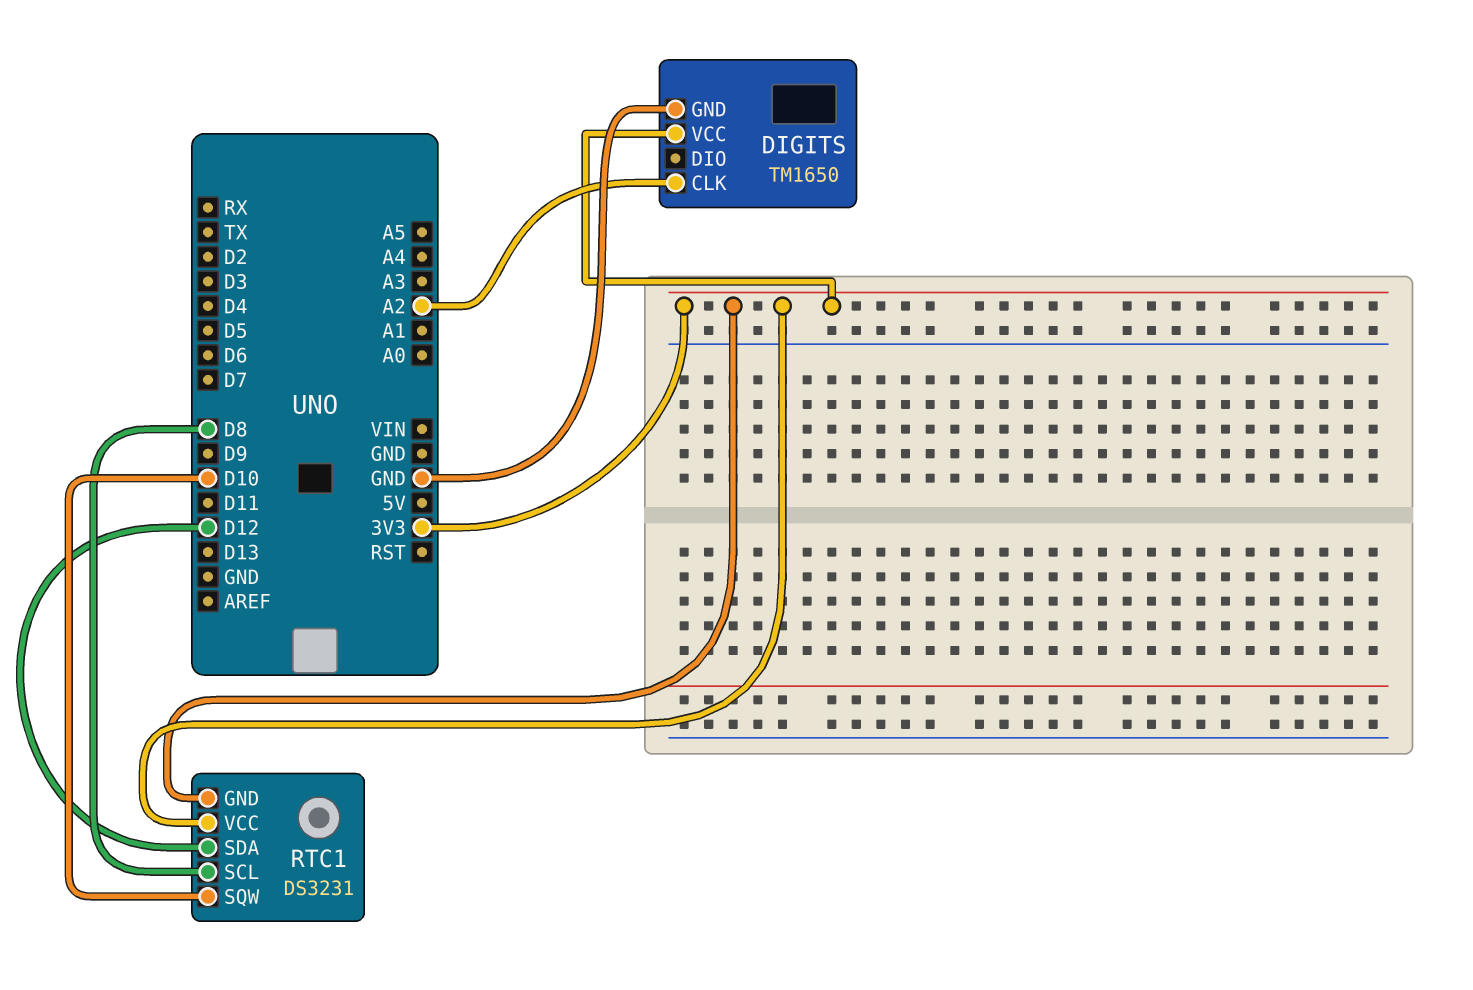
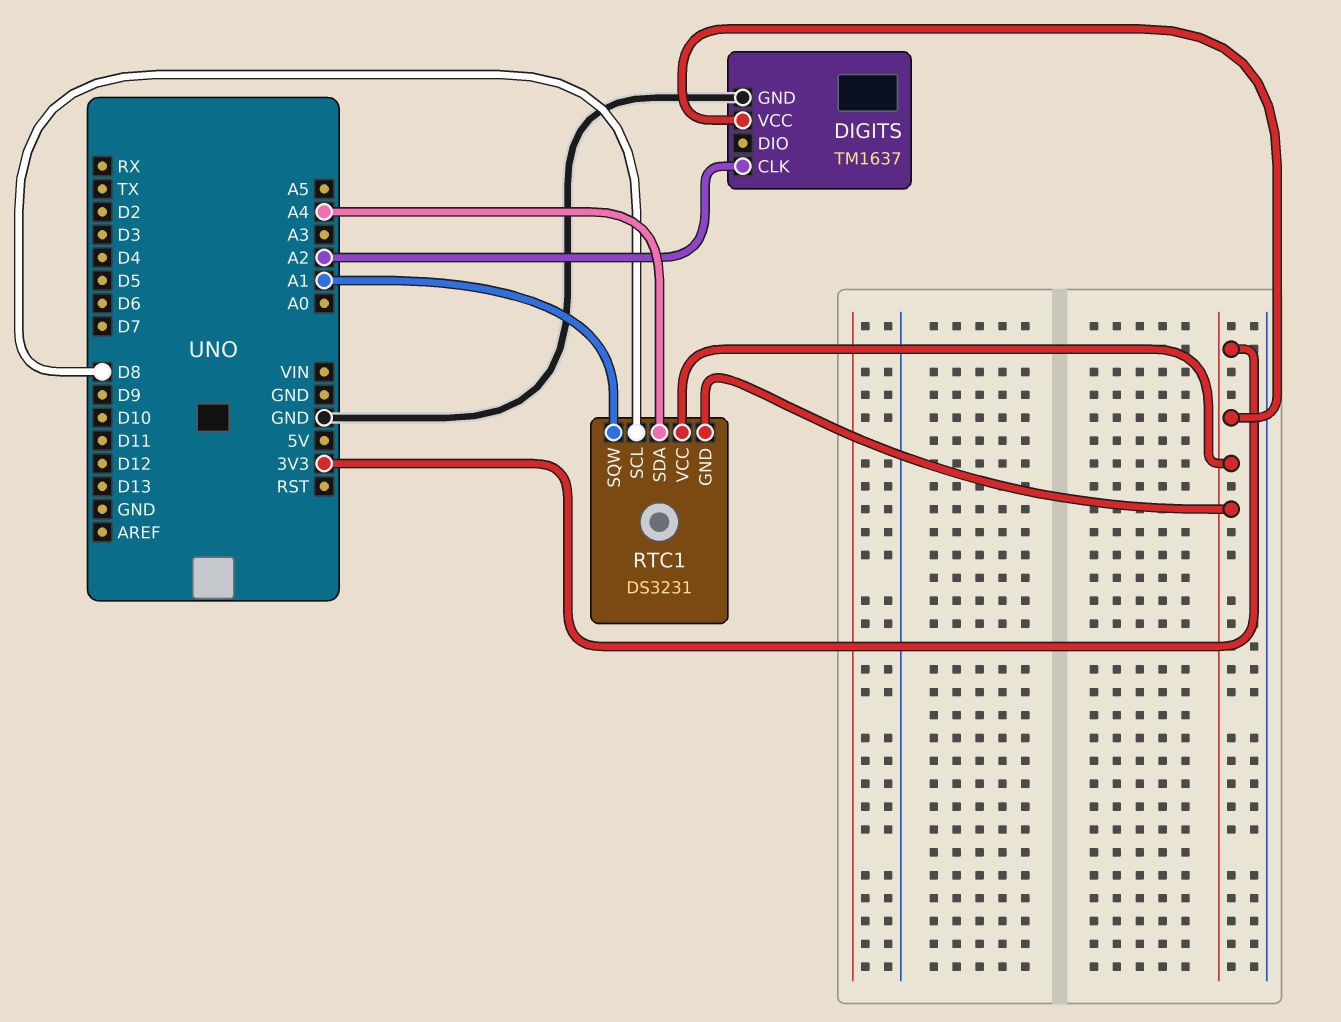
DIGITS: TM1650 -> TM1637
RTC1 pin SDA: D12 -> A4
RTC1 pin SQW: D10 -> A1

